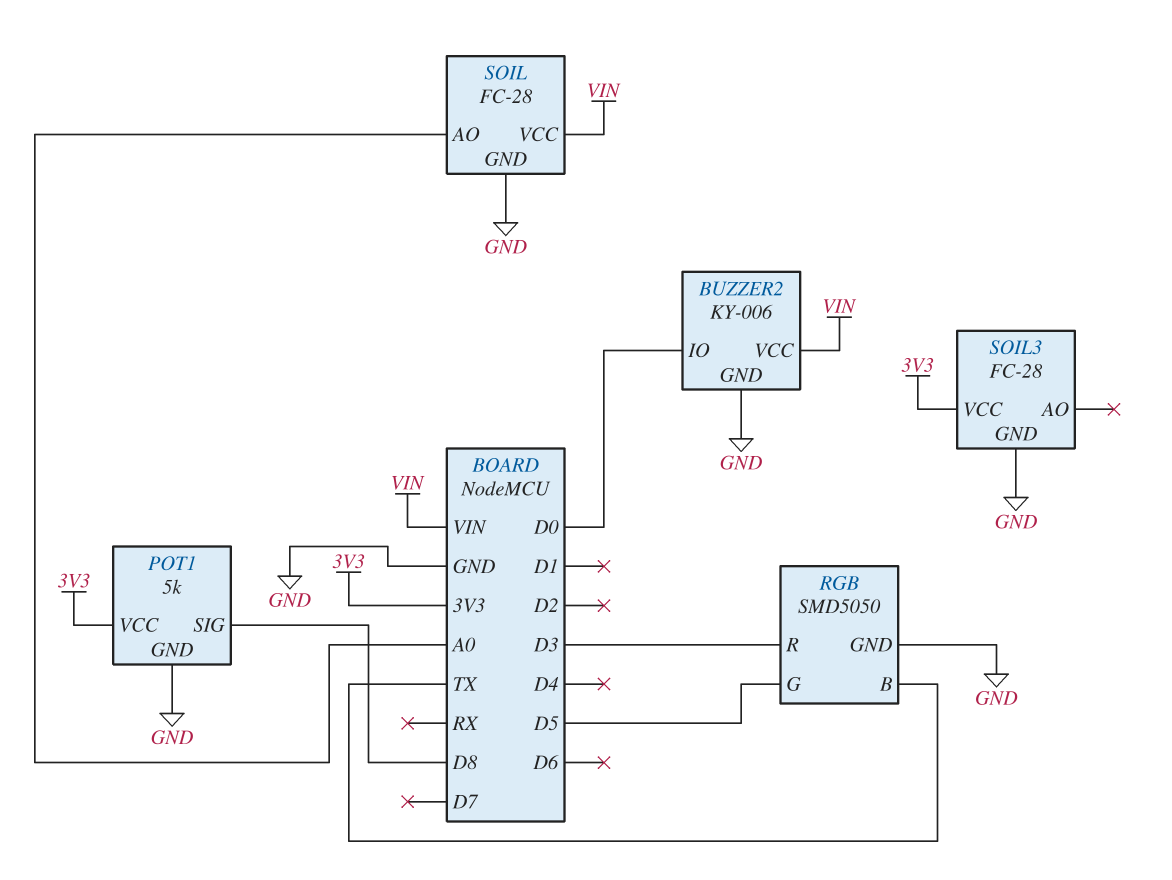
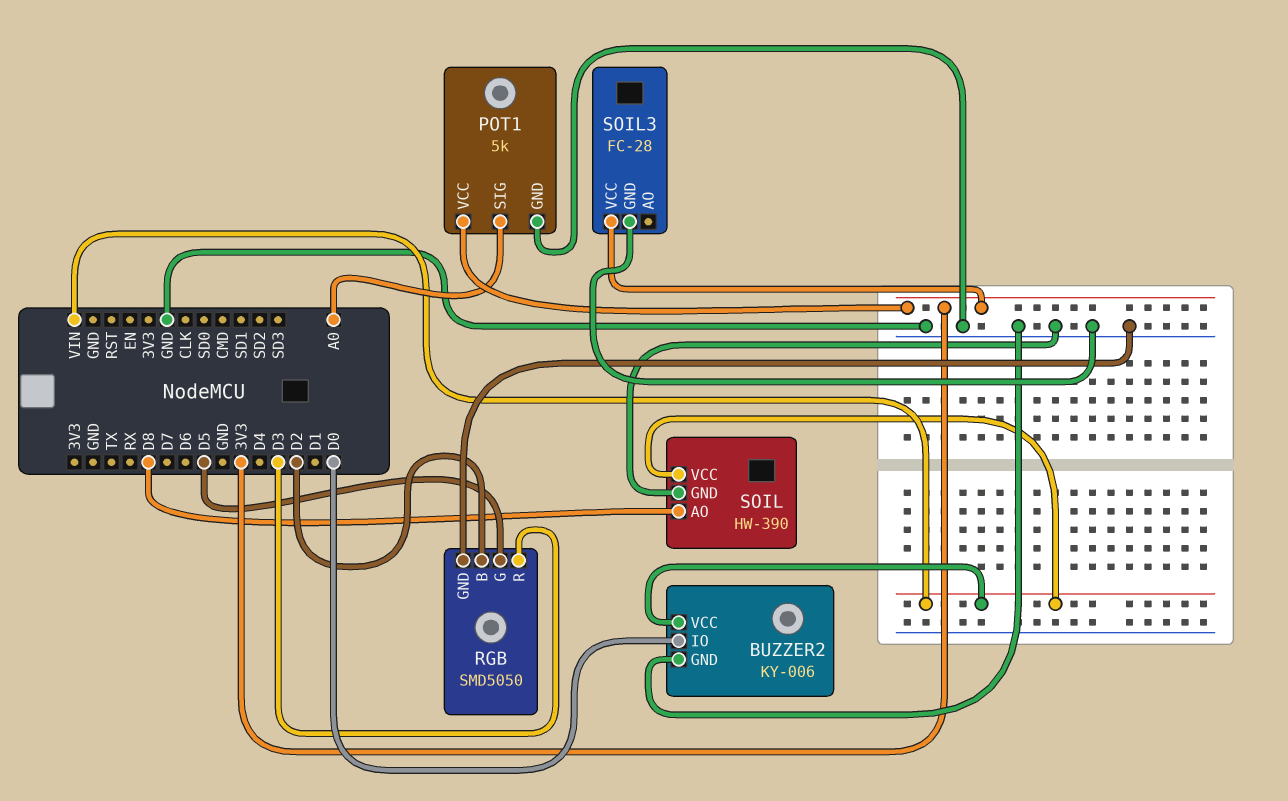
POT1 pin SIG: D8 -> A0
RGB pin B: TX -> D2
SOIL: FC-28 -> HW-390
SOIL pin AO: A0 -> D8

